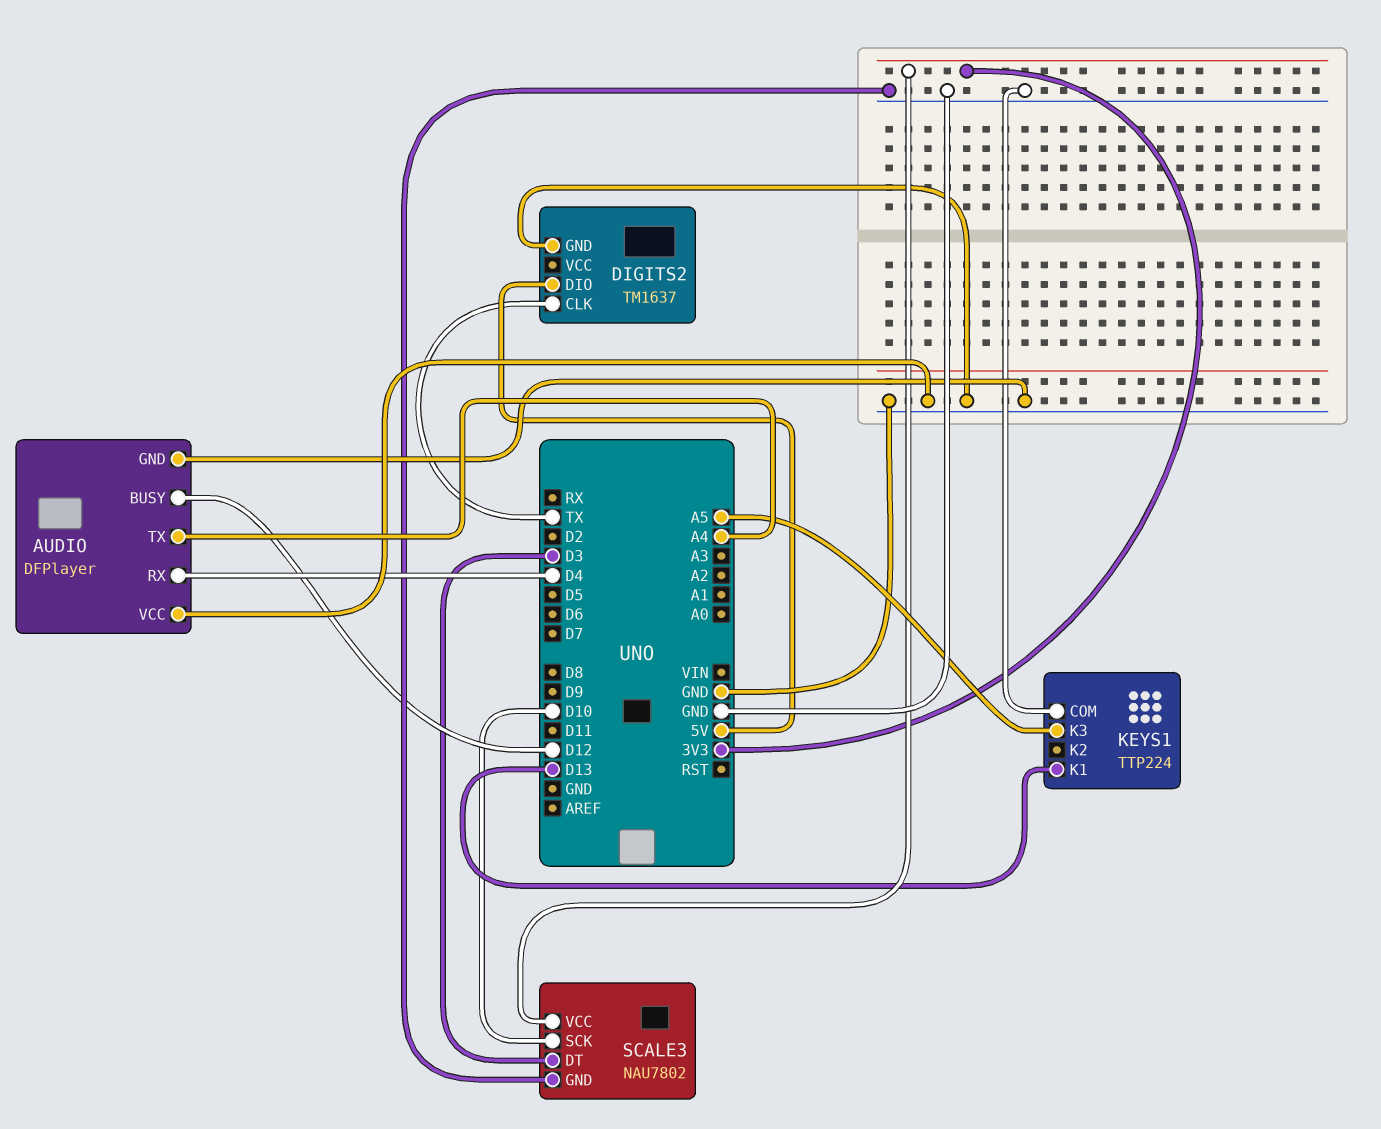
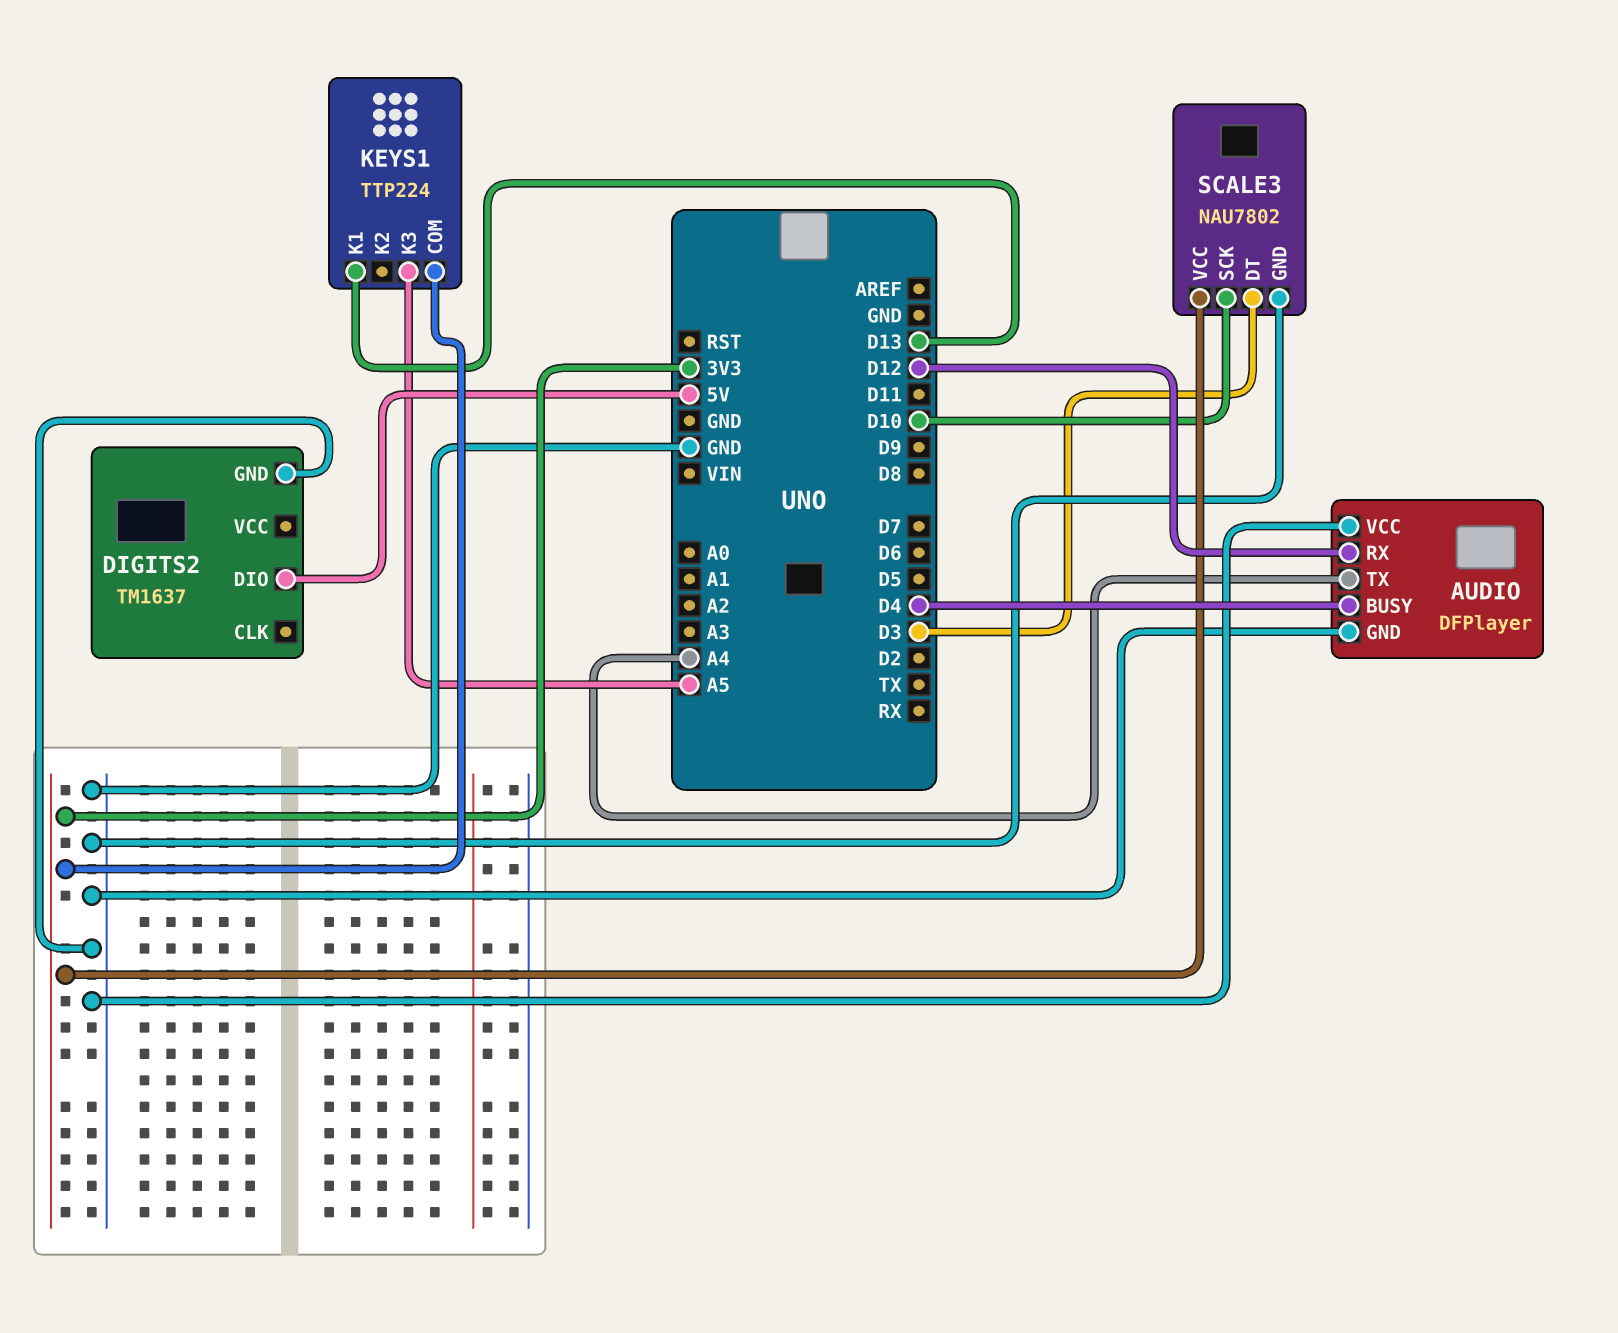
AUDIO pin BUSY: D12 -> D4
AUDIO pin RX: D4 -> D12
DIGITS2 pin CLK: TX -> none
KEYS1 pin COM: GND -> 3V3

